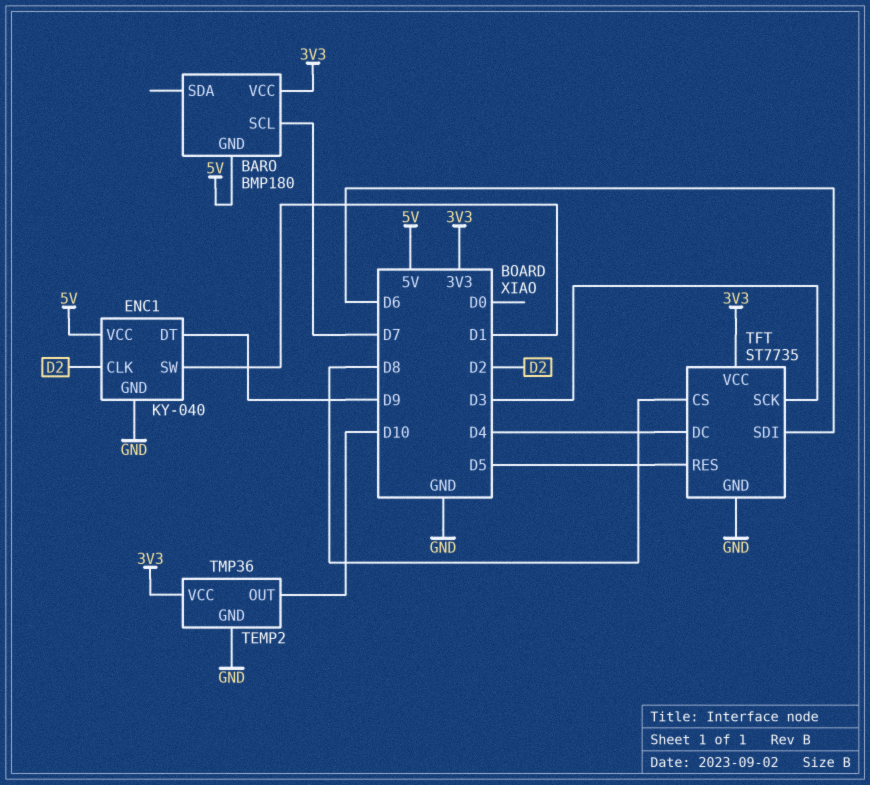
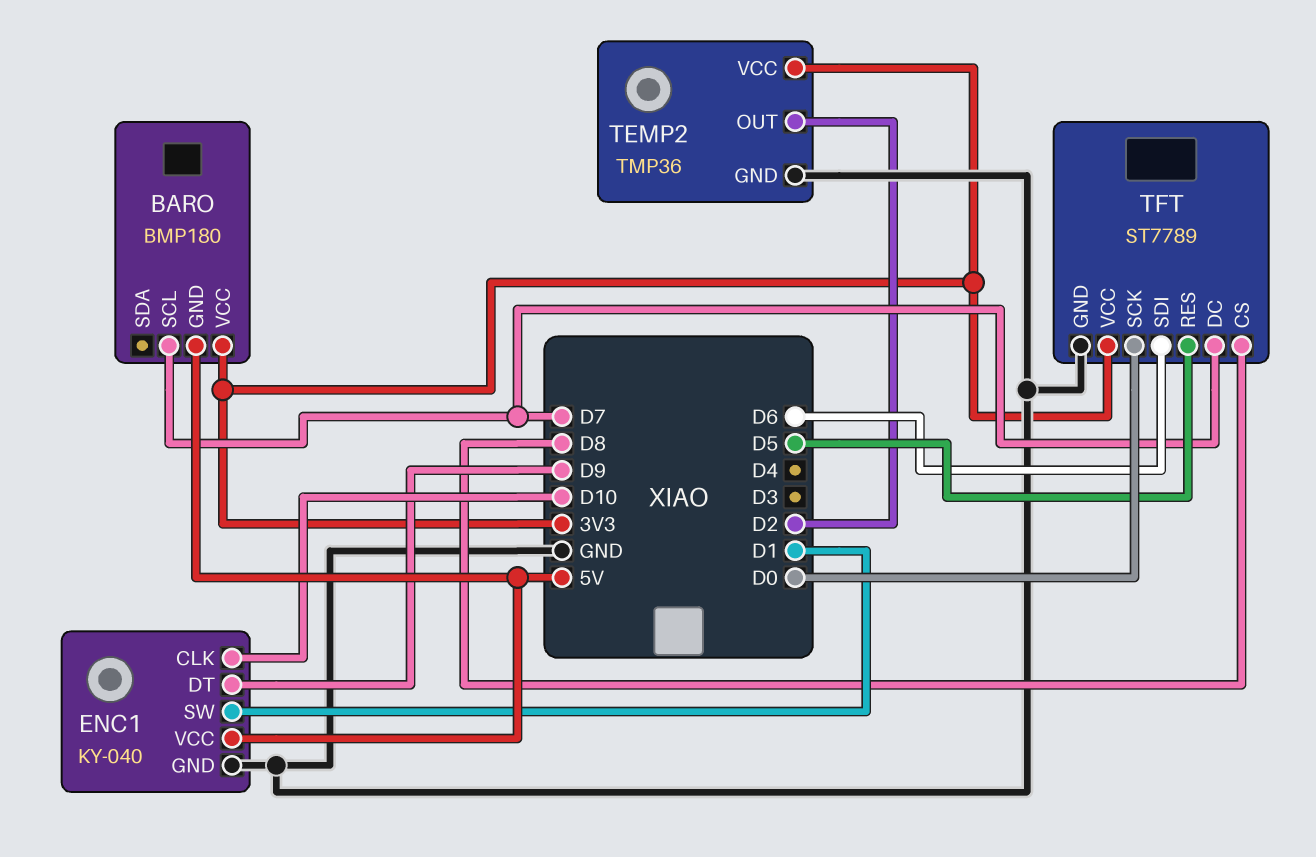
ENC1 pin CLK: D2 -> D10
TEMP2 pin OUT: D10 -> D2
TFT: ST7735 -> ST7789
TFT pin DC: D4 -> D7
TFT pin SCK: D3 -> D0

